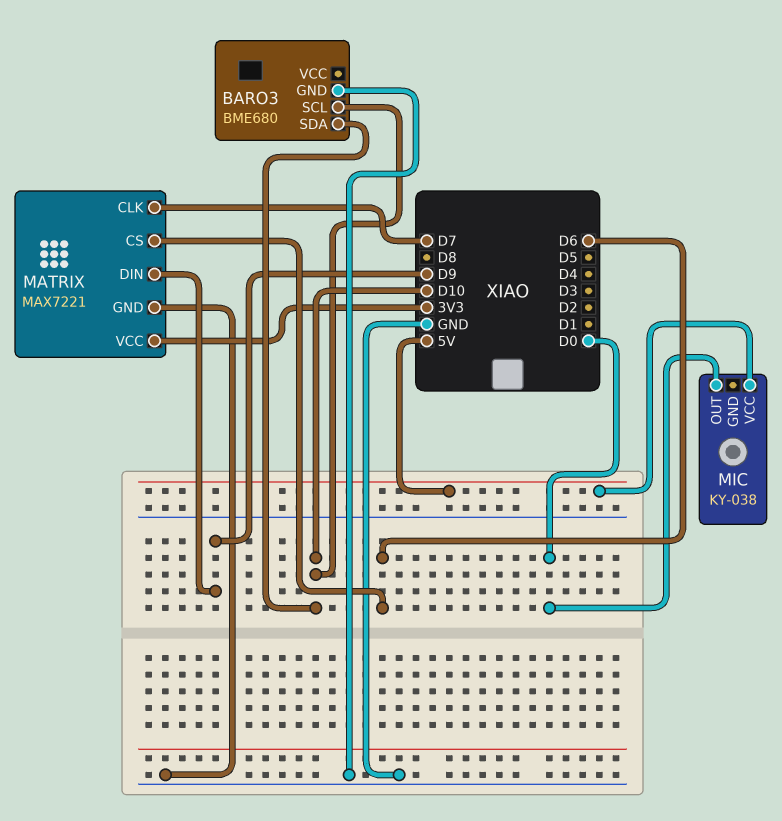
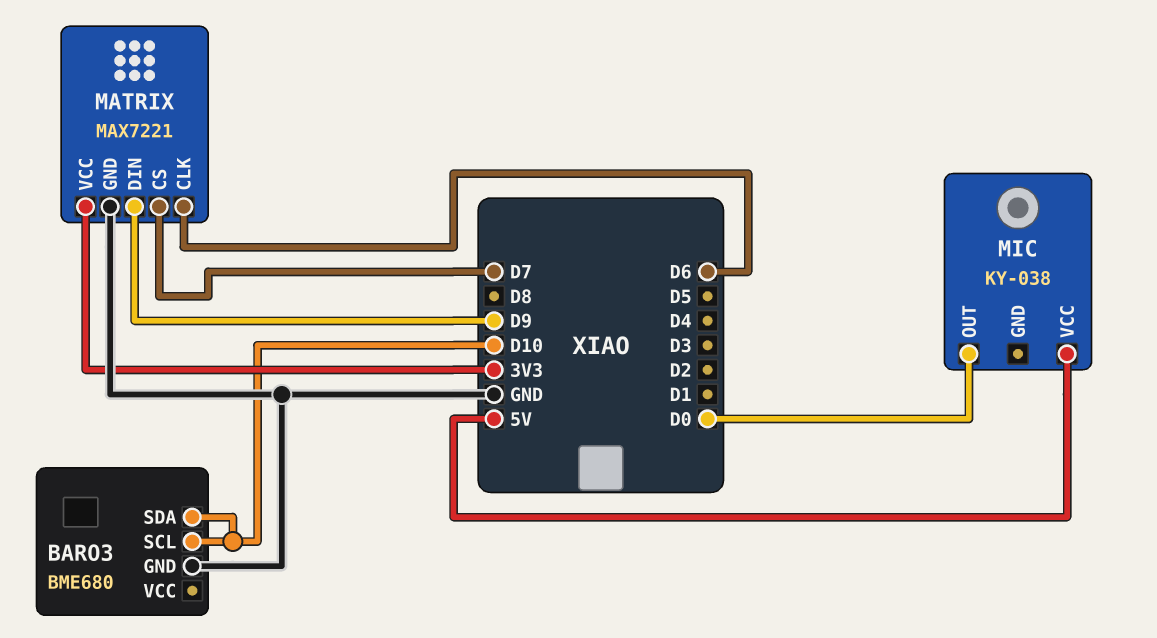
MATRIX pin CLK: D7 -> D6
MATRIX pin CS: D6 -> D7

